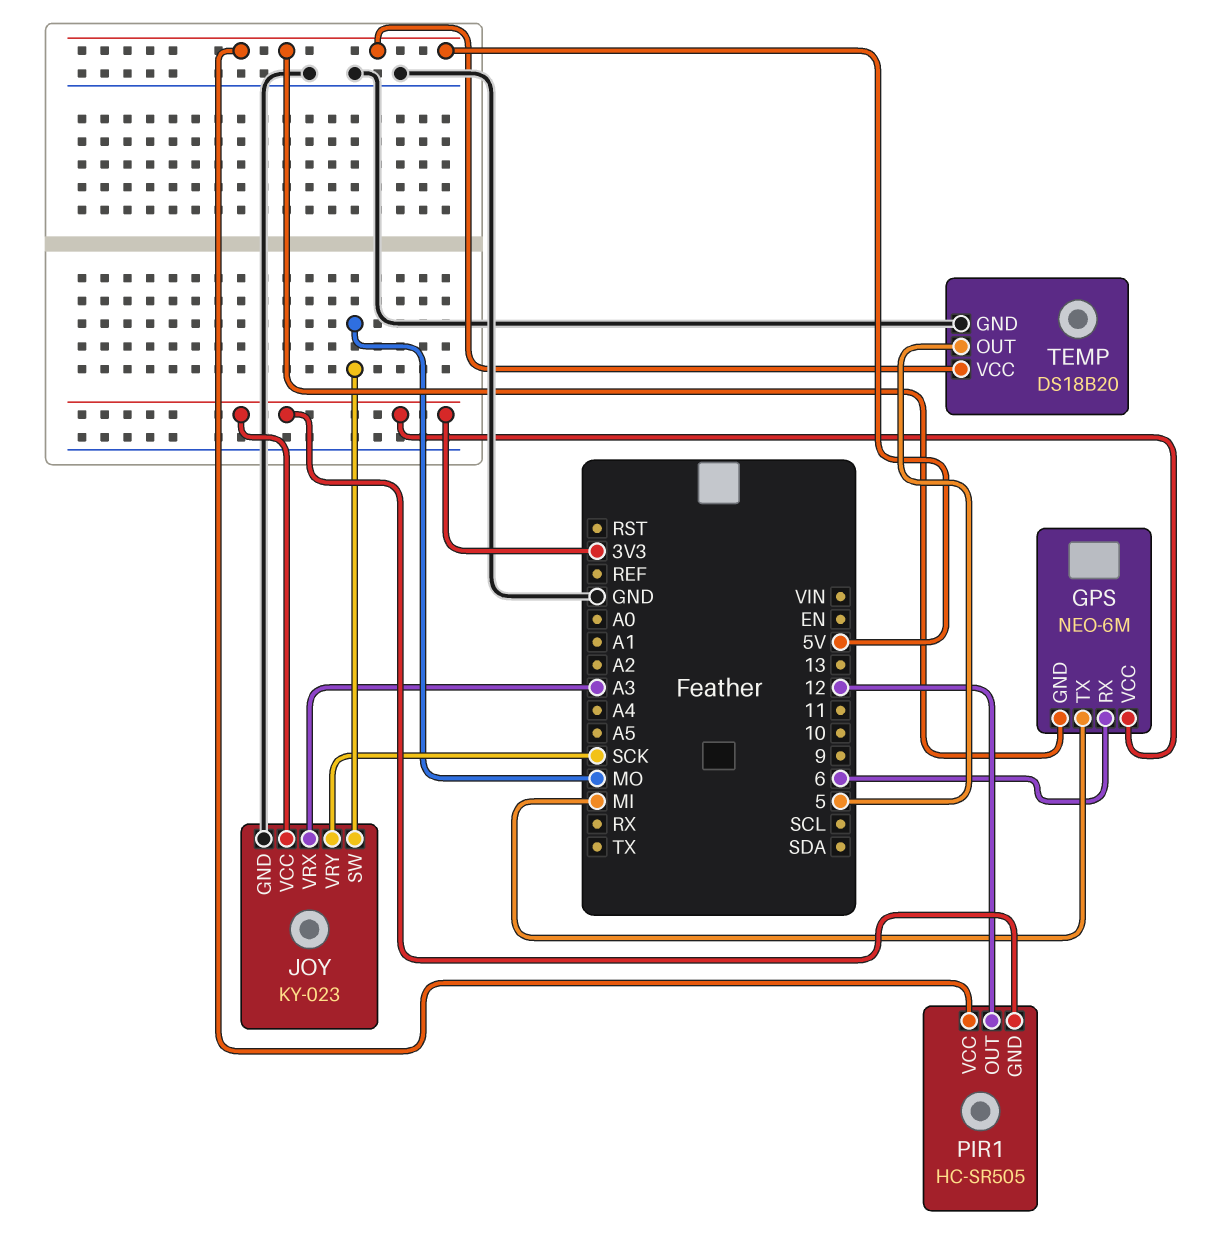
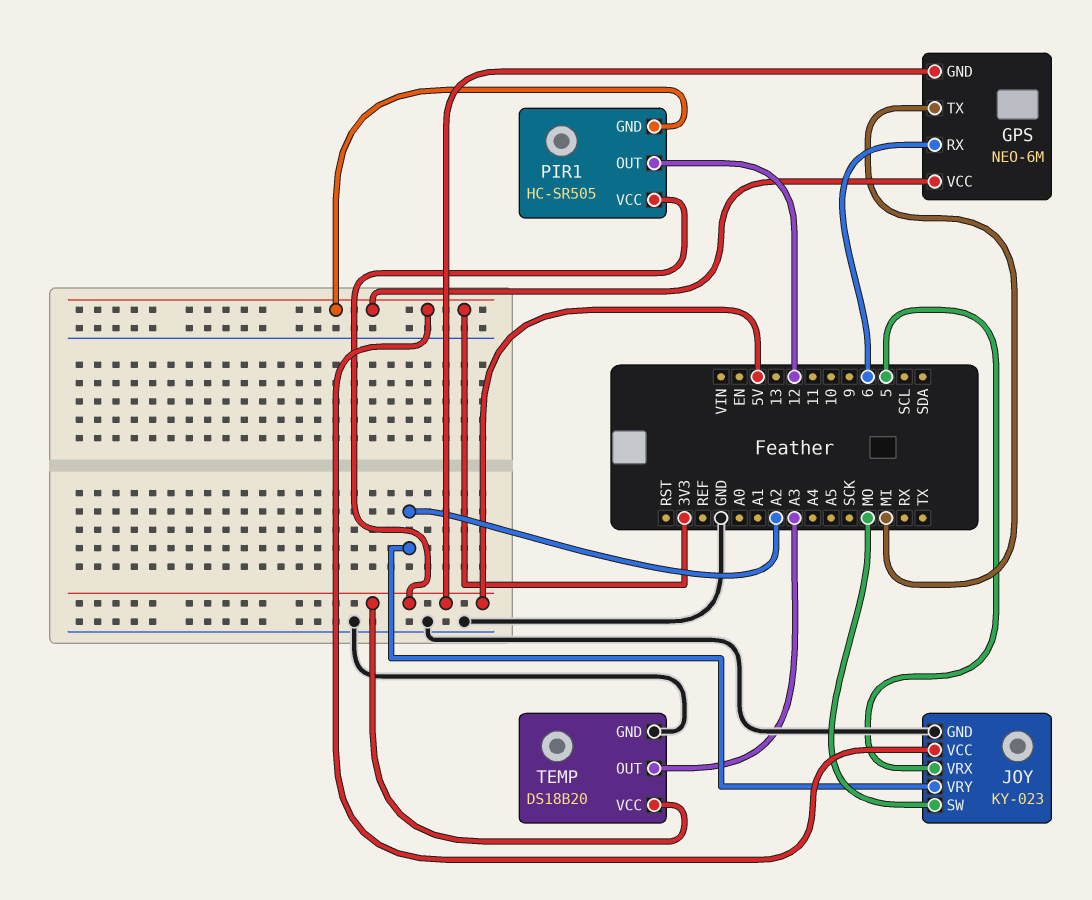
JOY pin VRX: A3 -> 5
JOY pin VRY: SCK -> A2
TEMP pin OUT: 5 -> A3

